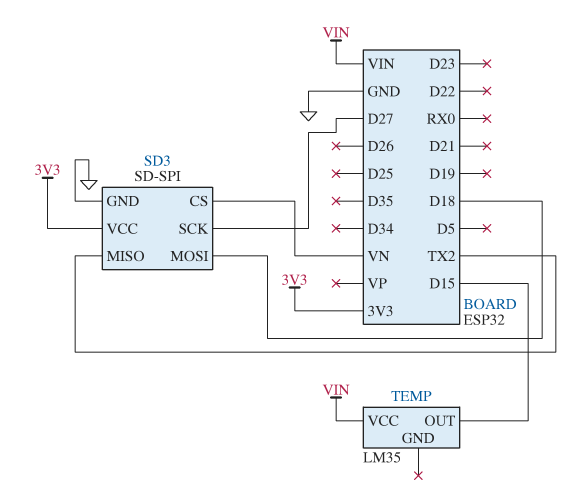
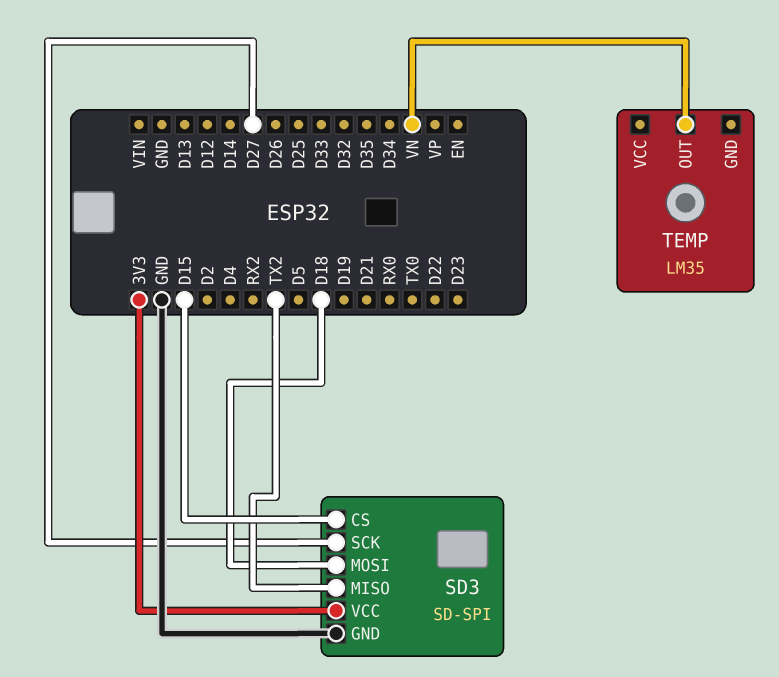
SD3 pin CS: VN -> D15
TEMP pin OUT: D15 -> VN
TEMP pin VCC: VIN -> none

